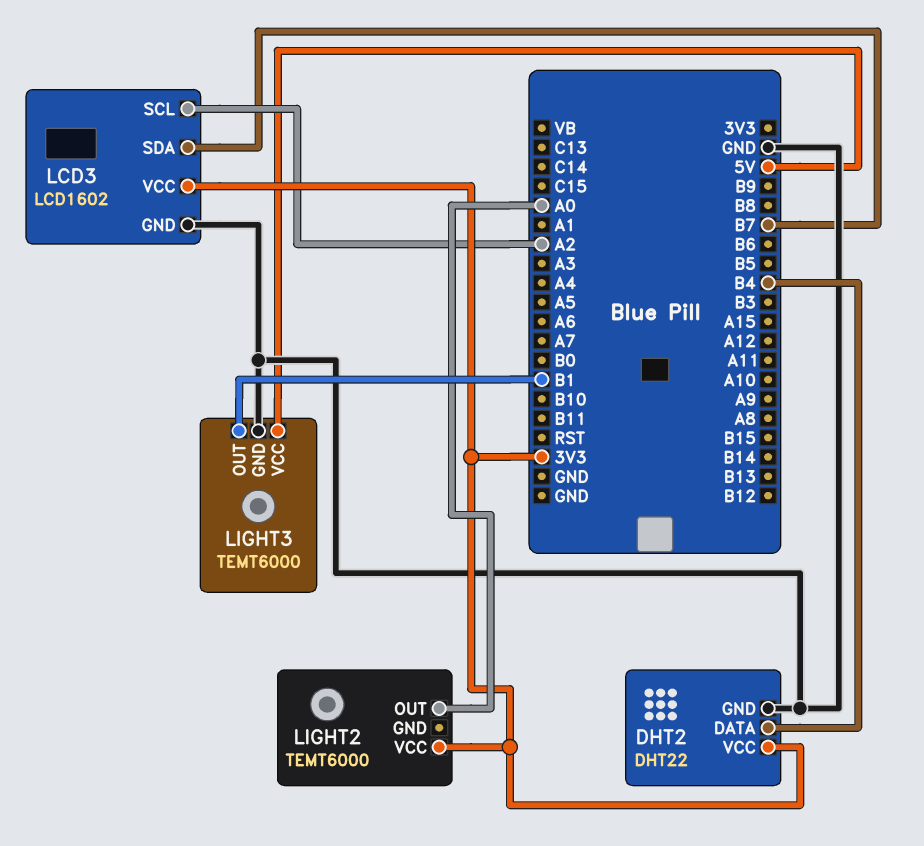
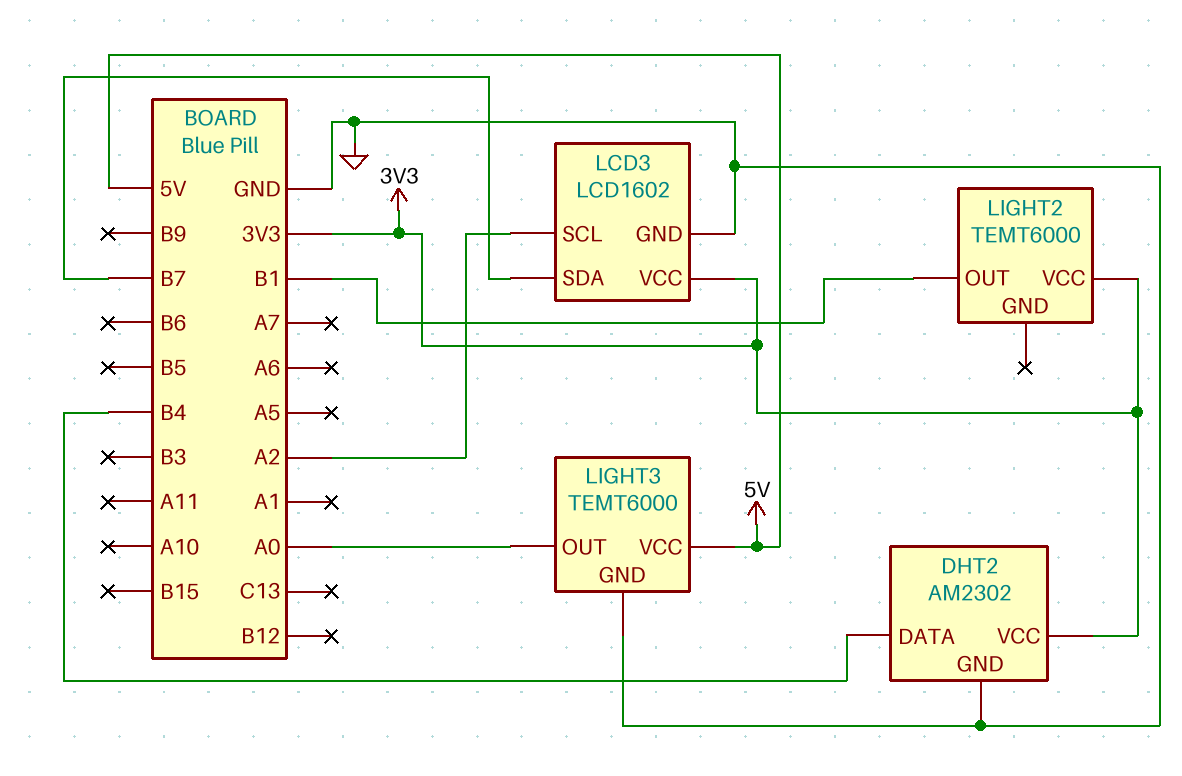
DHT2: DHT22 -> AM2302
LIGHT2 pin OUT: A0 -> B1
LIGHT3 pin OUT: B1 -> A0

